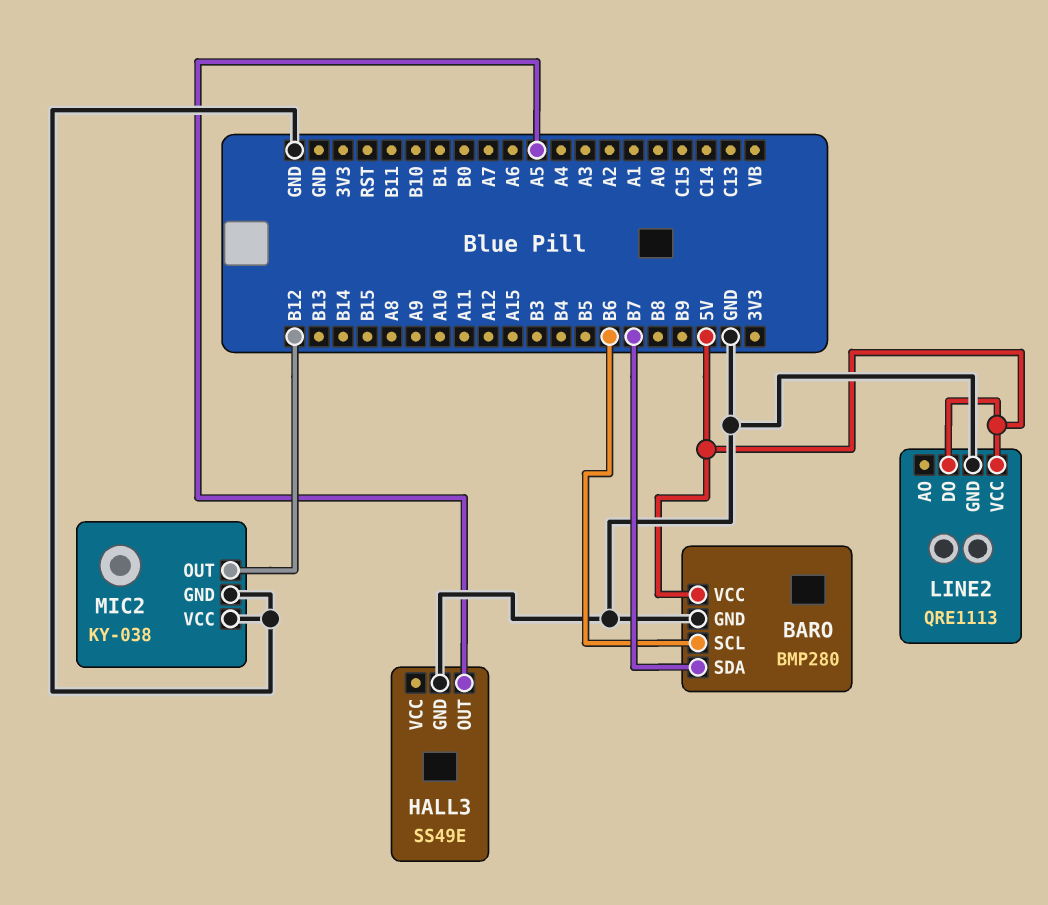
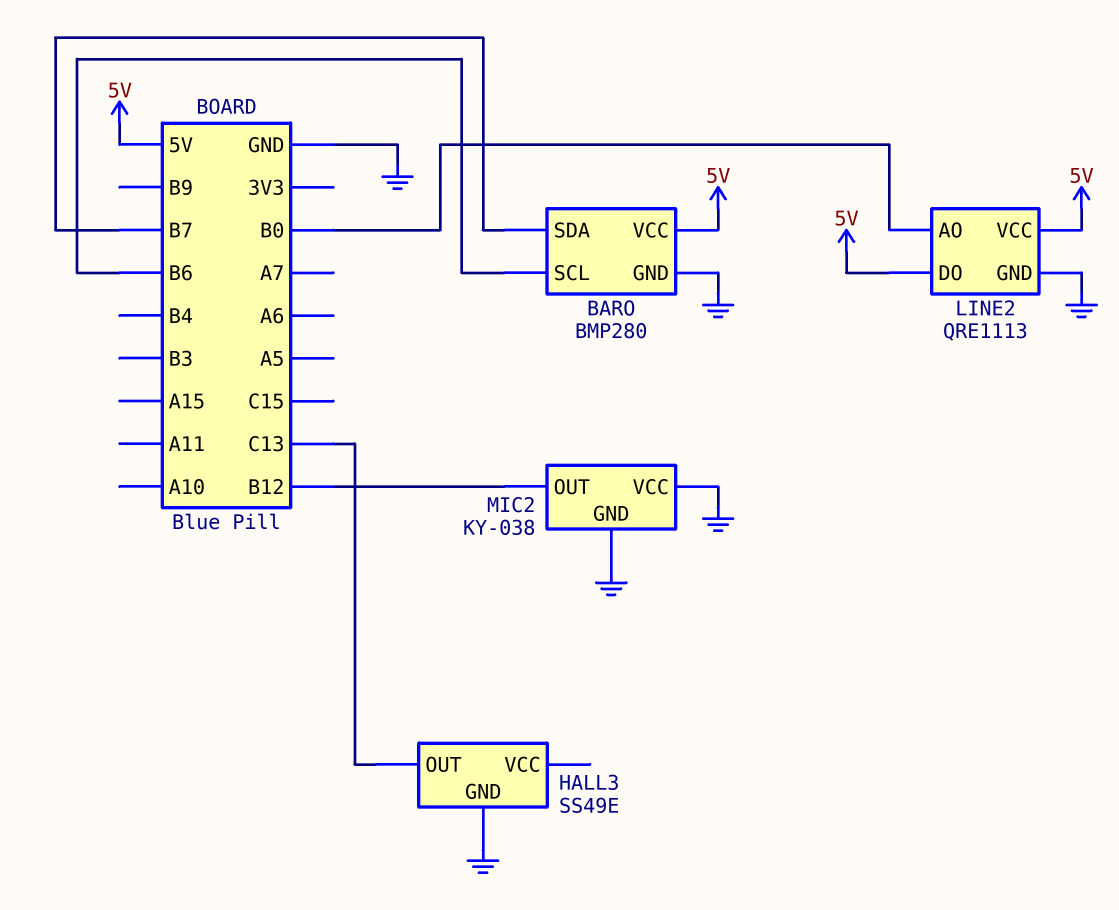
HALL3 pin OUT: A5 -> C13
LINE2 pin AO: none -> B0

